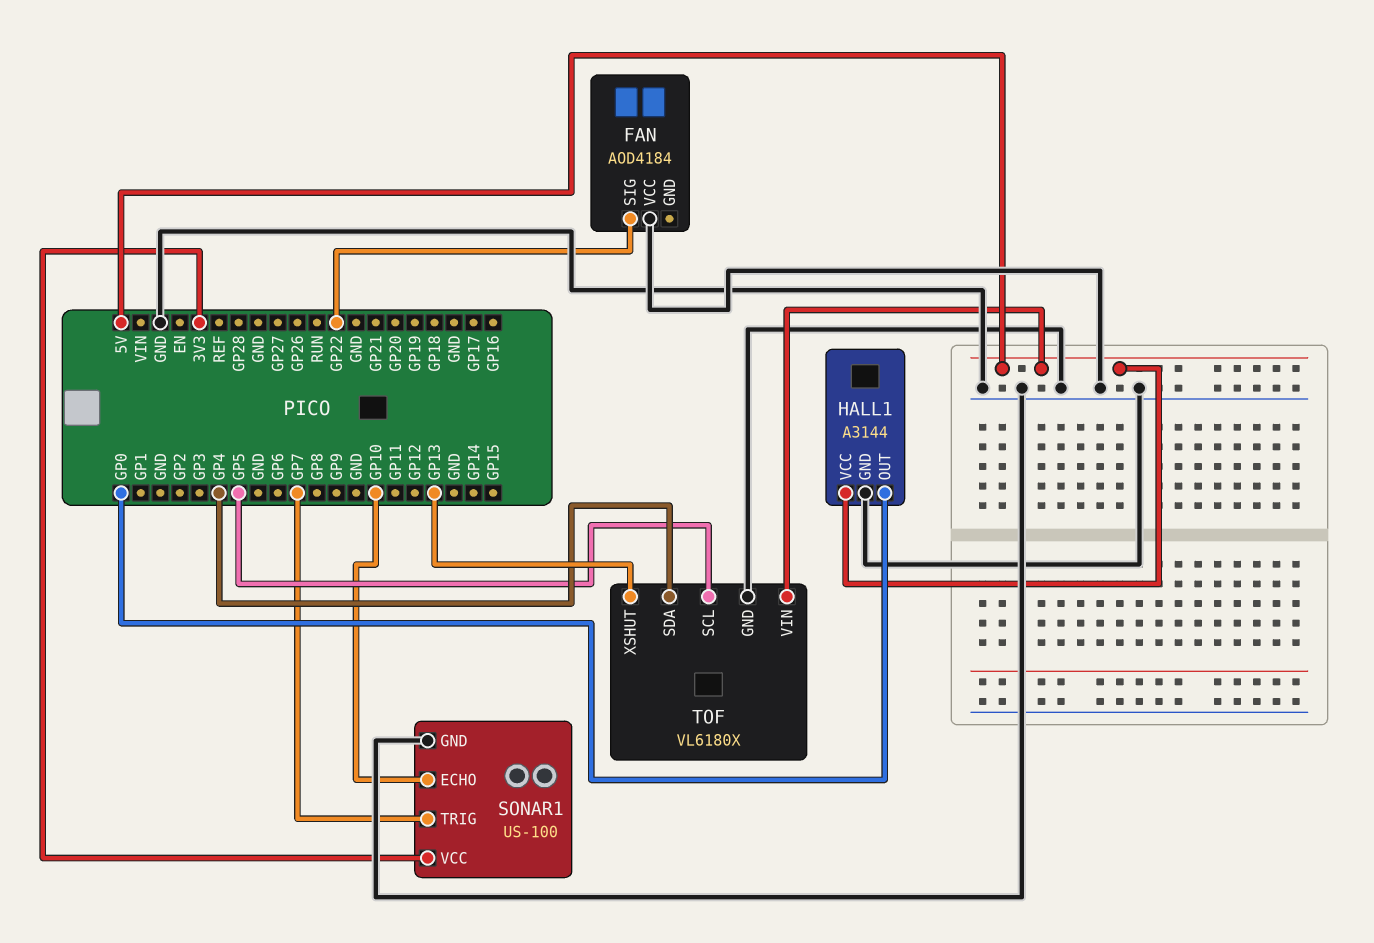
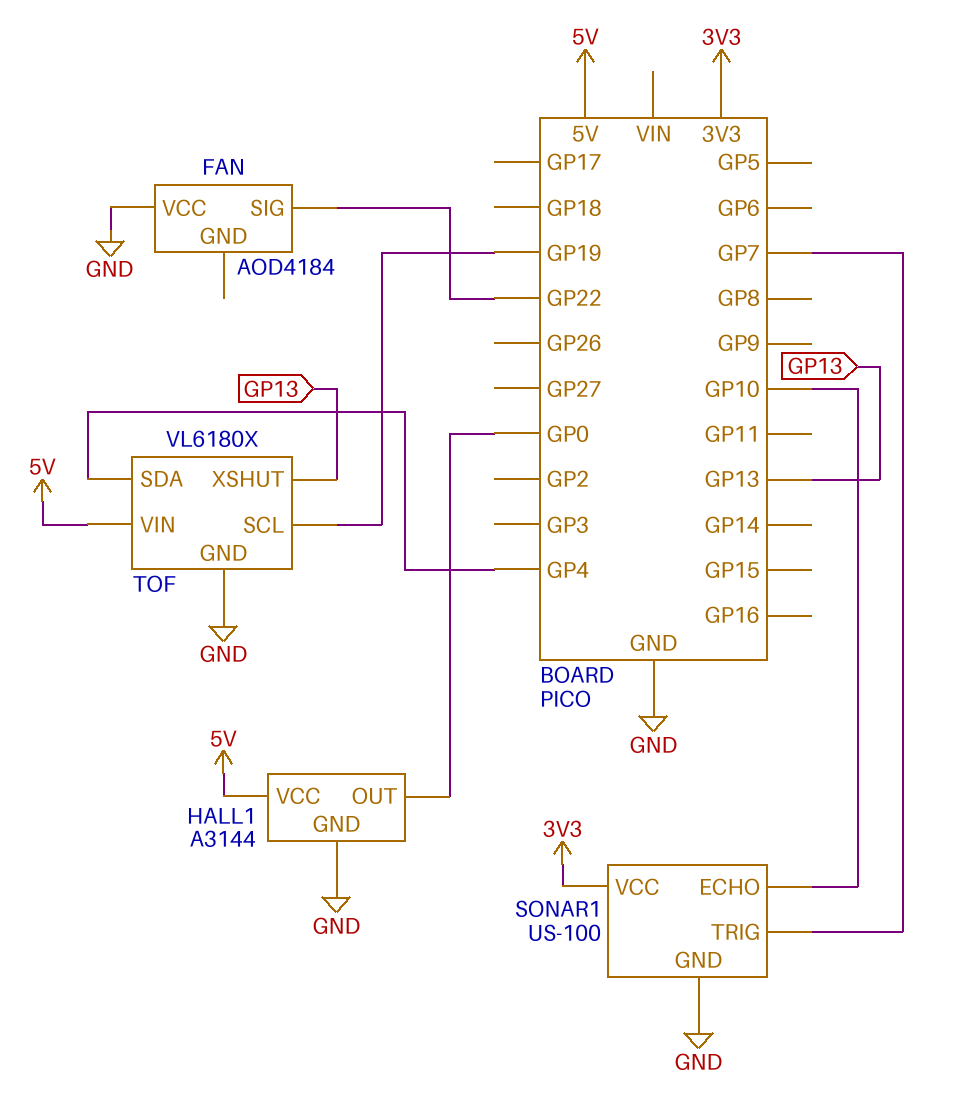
TOF pin SCL: GP5 -> GP19

